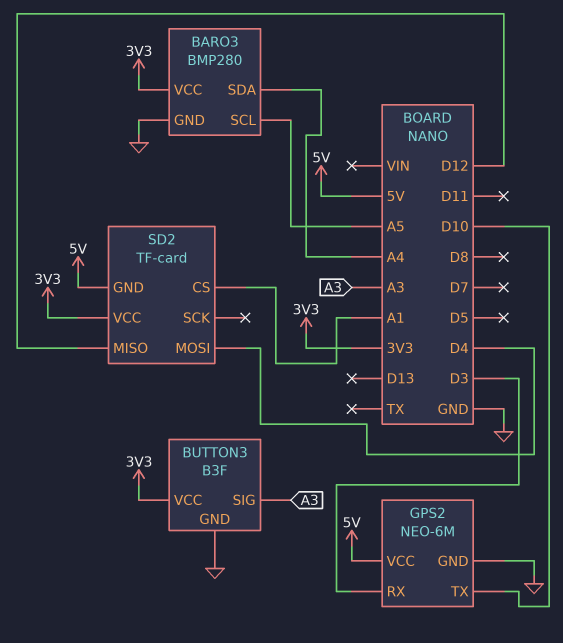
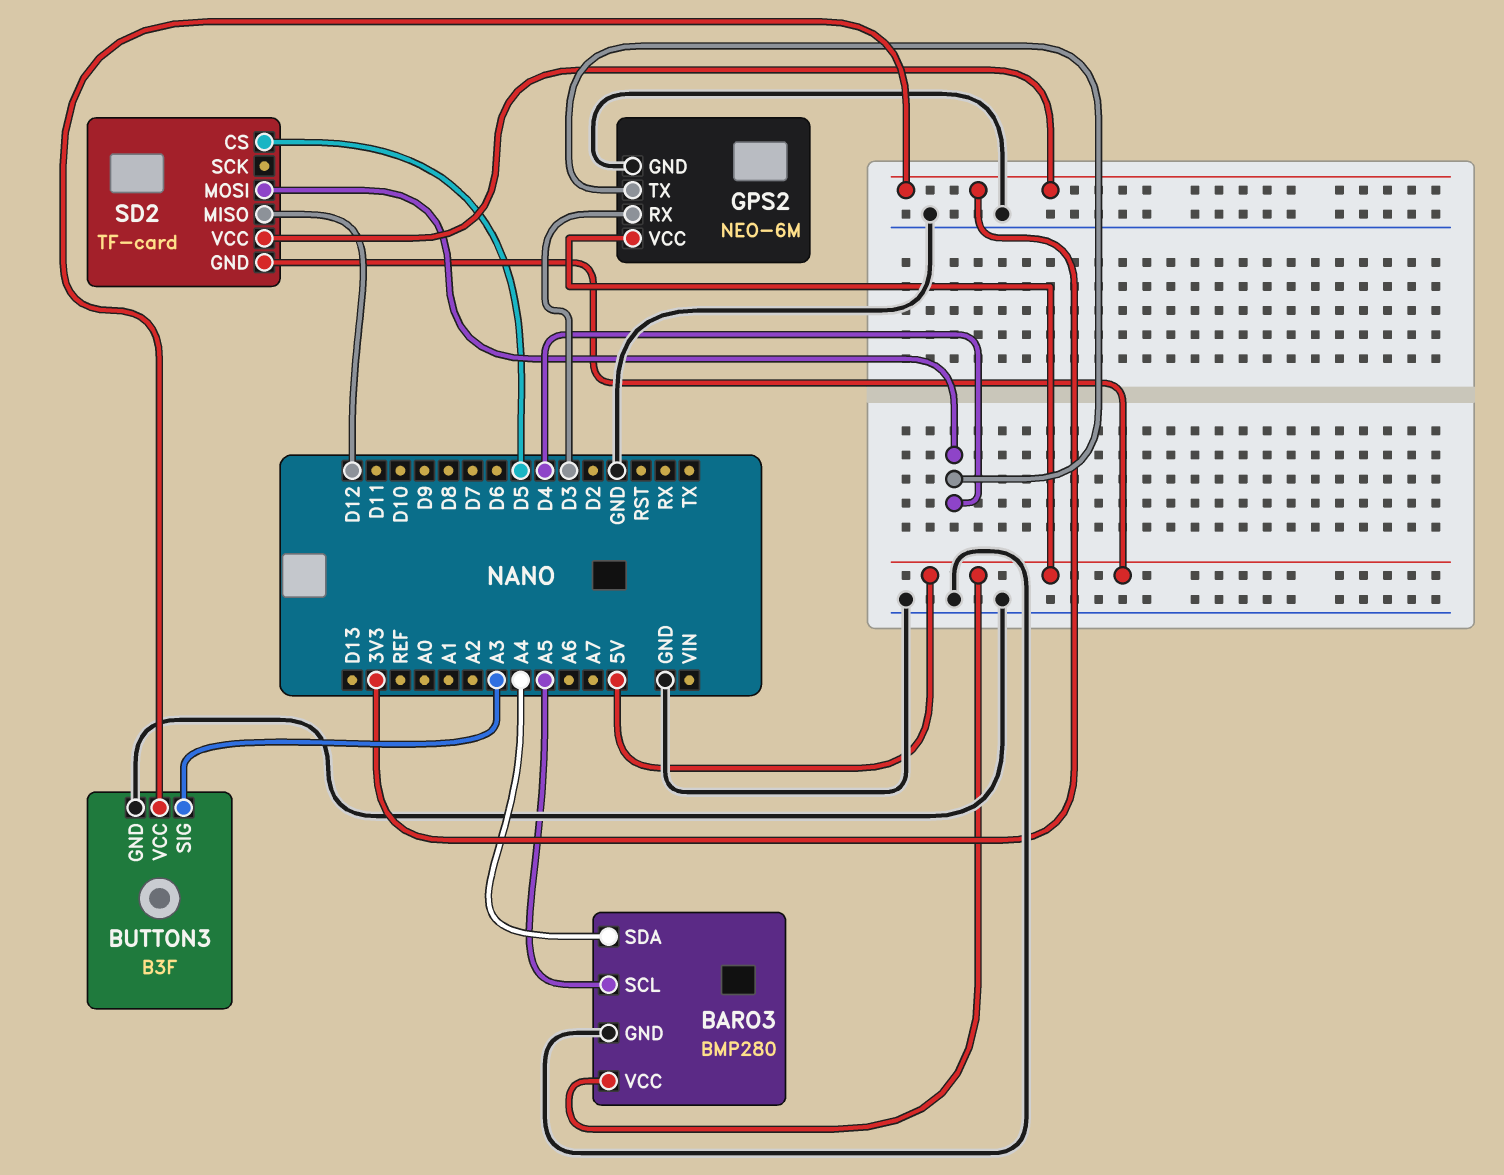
BARO3 pin VCC: 3V3 -> 5V
GPS2 pin TX: D10 -> D4
SD2 pin CS: A1 -> D5

